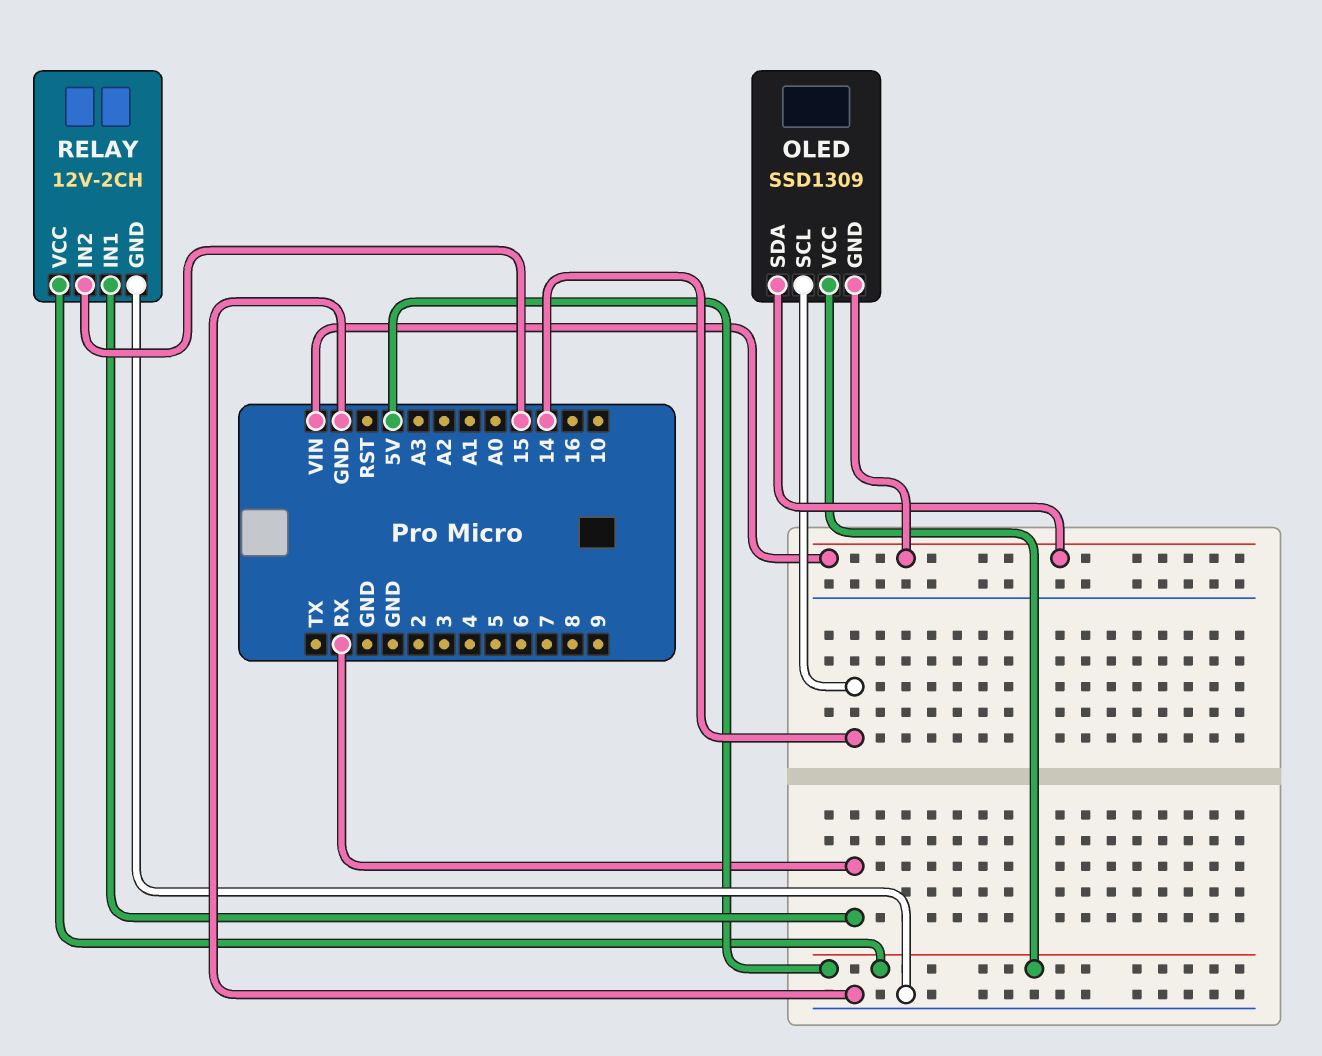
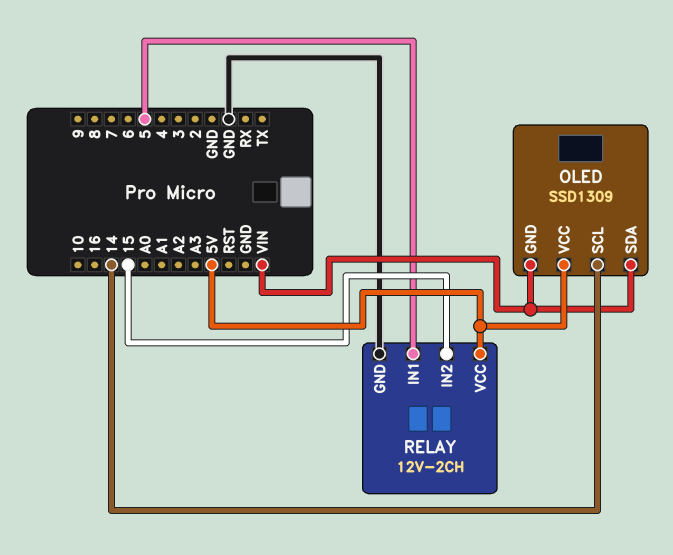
RELAY pin IN1: RX -> 5

